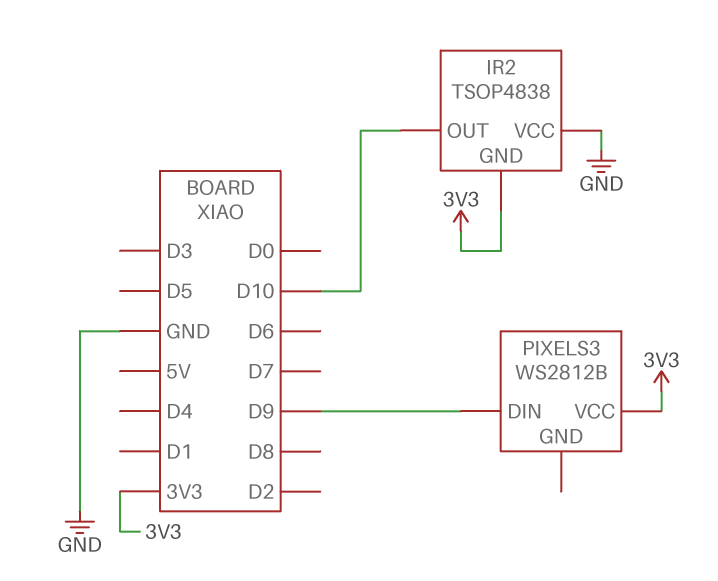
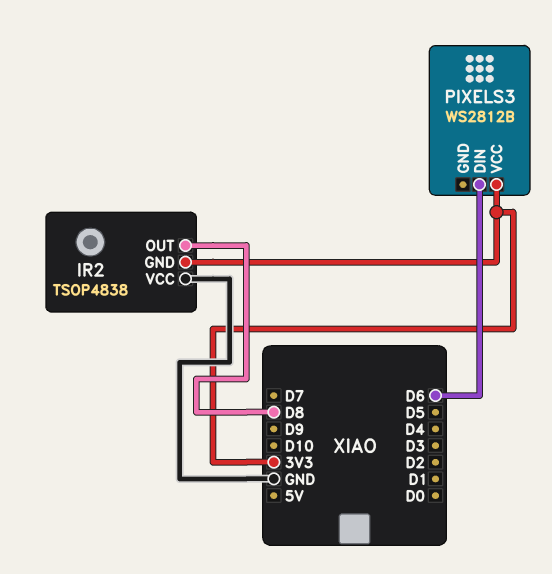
IR2 pin OUT: D10 -> D8
PIXELS3 pin DIN: D9 -> D6

